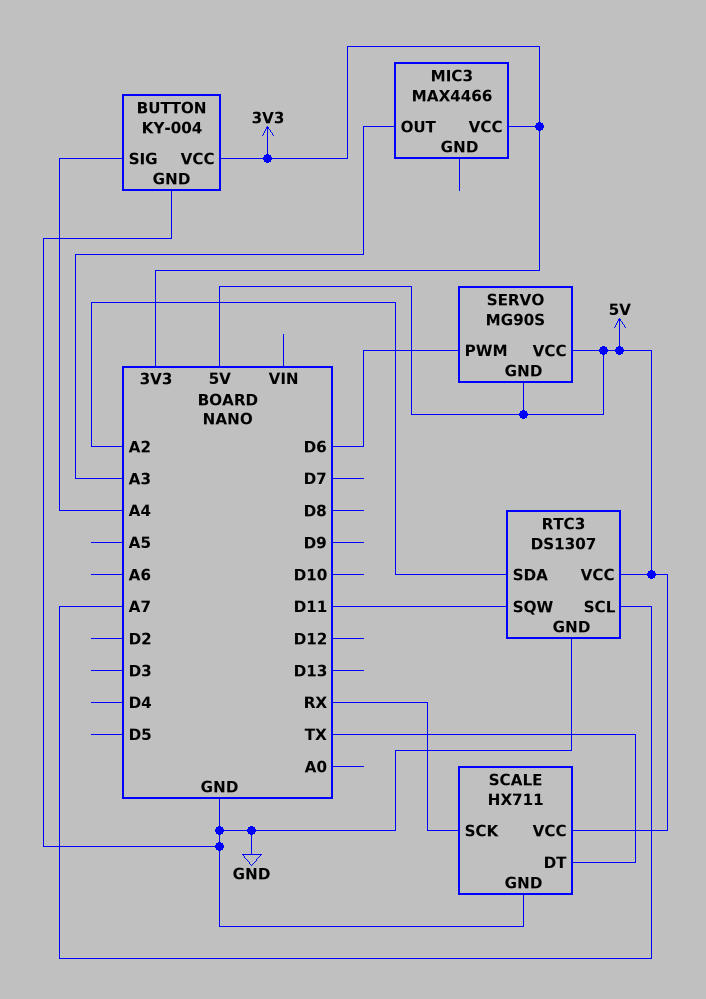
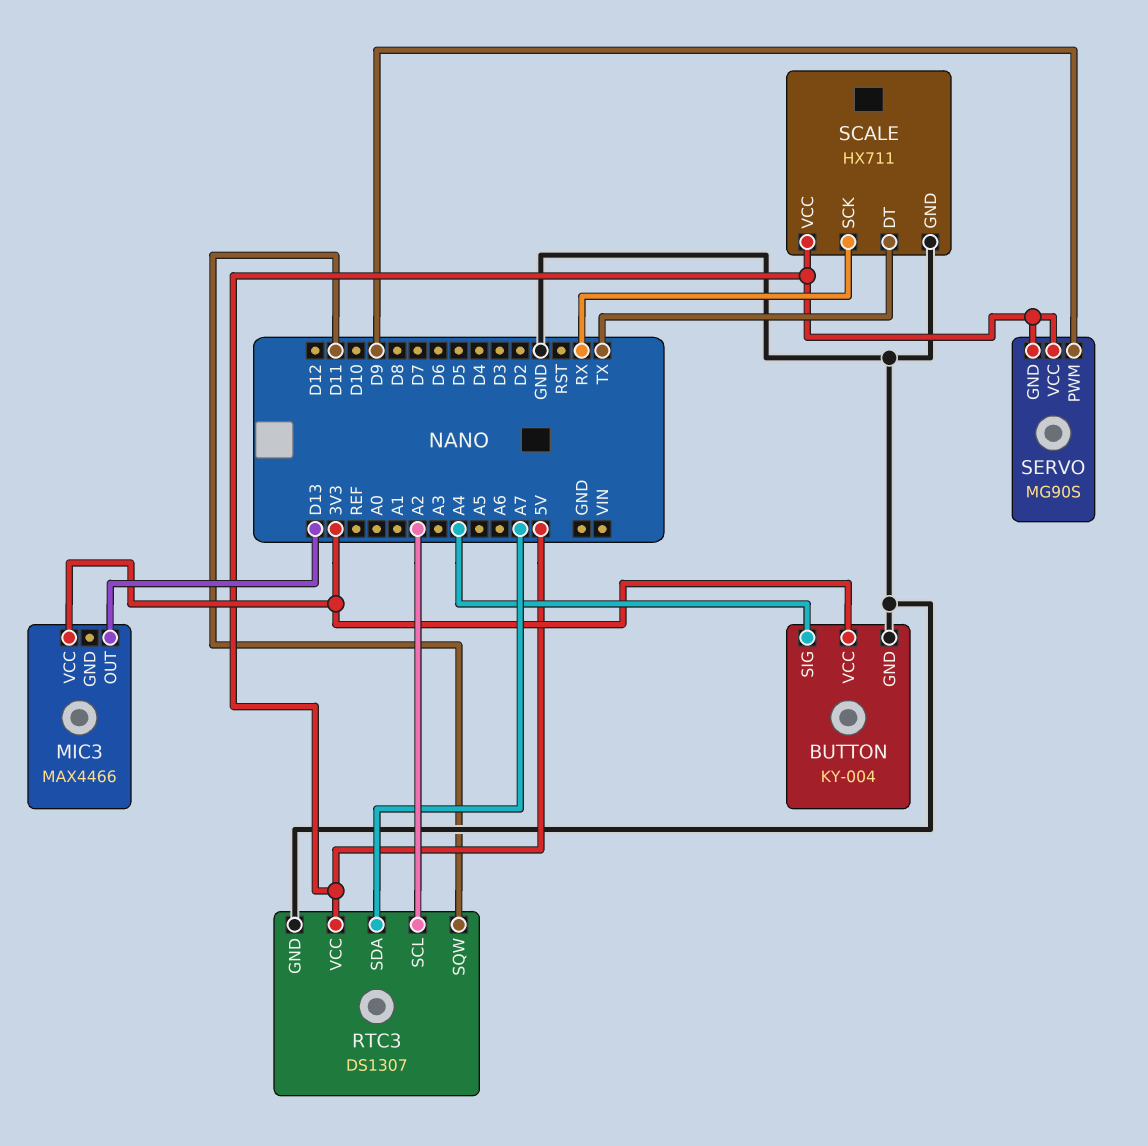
MIC3 pin OUT: A3 -> D13
RTC3 pin SCL: A7 -> A2
RTC3 pin SDA: A2 -> A7
SERVO pin PWM: D6 -> D9

